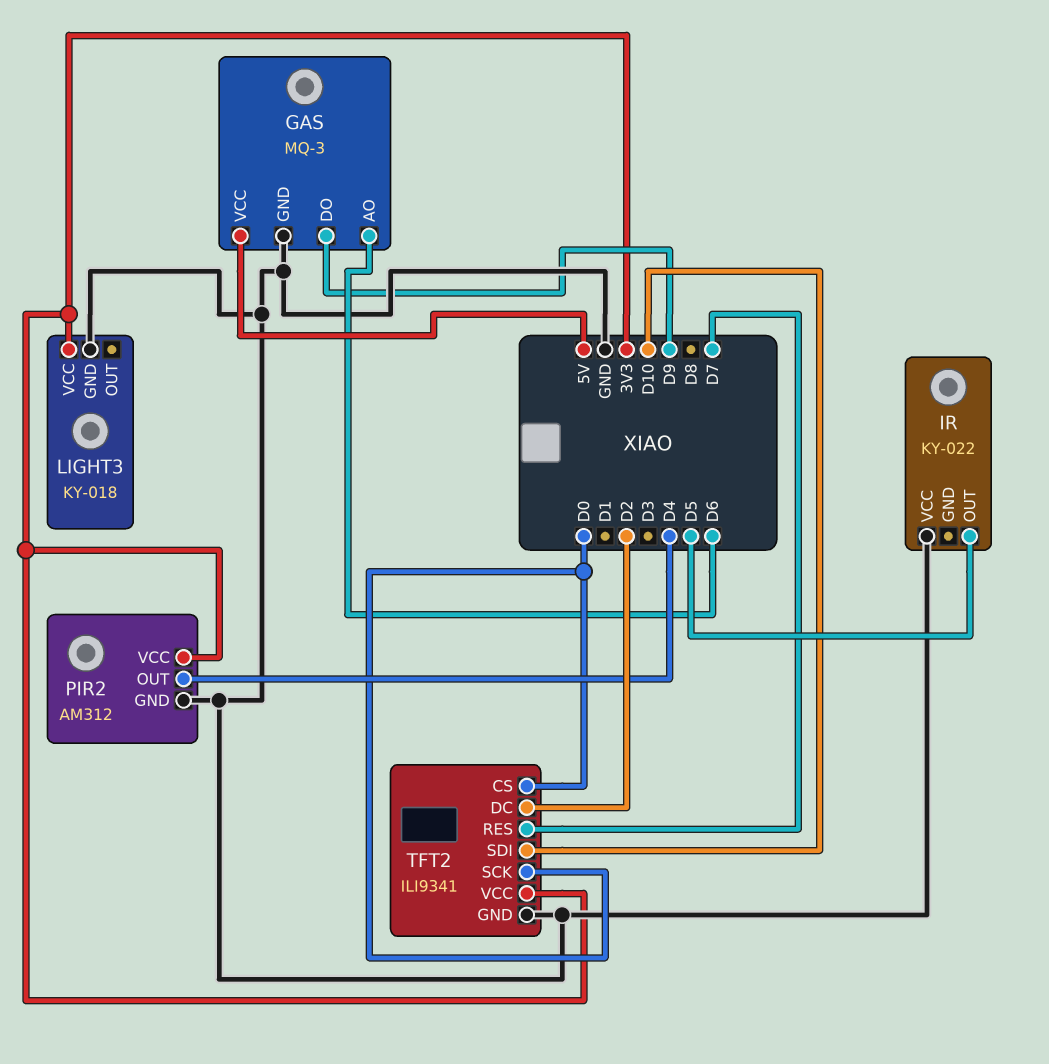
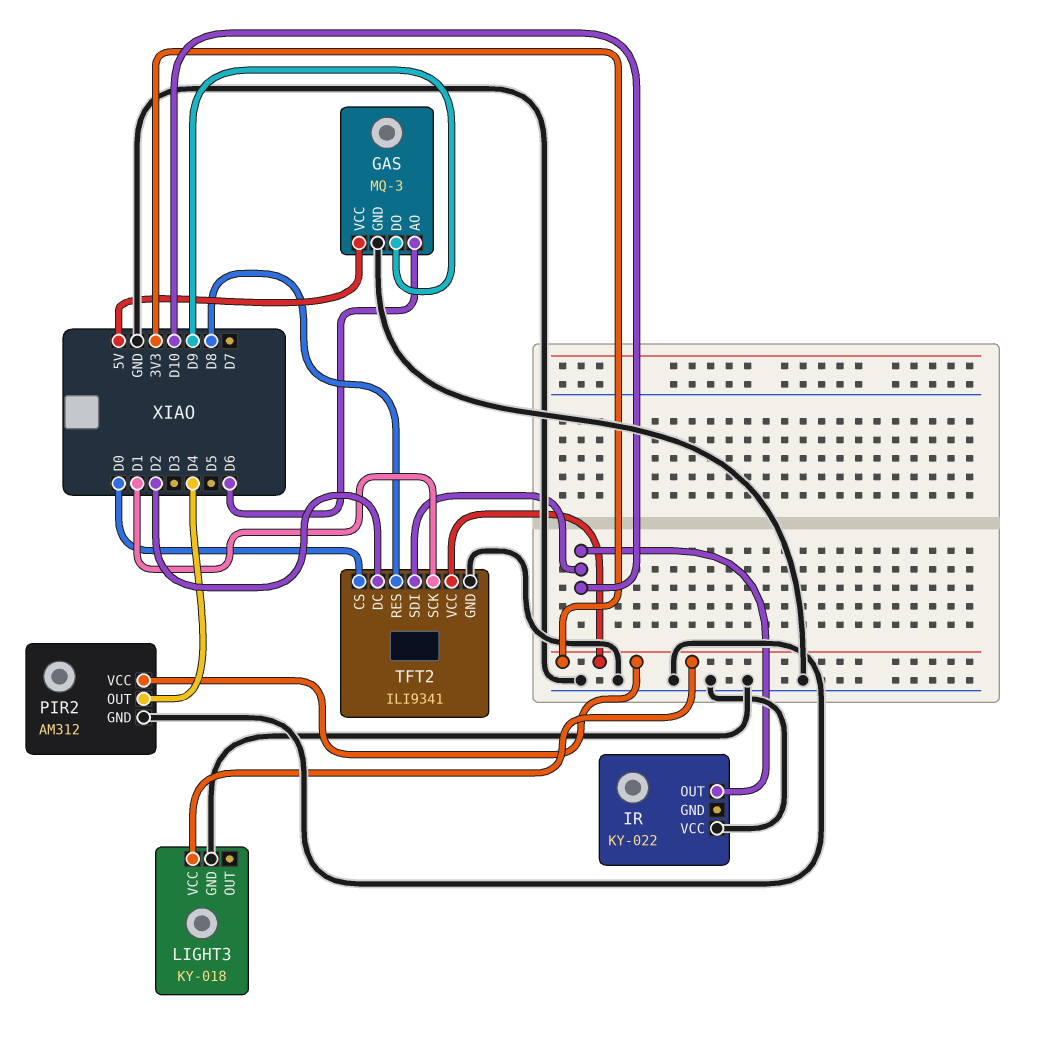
IR pin OUT: D5 -> D10
TFT2 pin RES: D7 -> D8
TFT2 pin SCK: D0 -> D1

